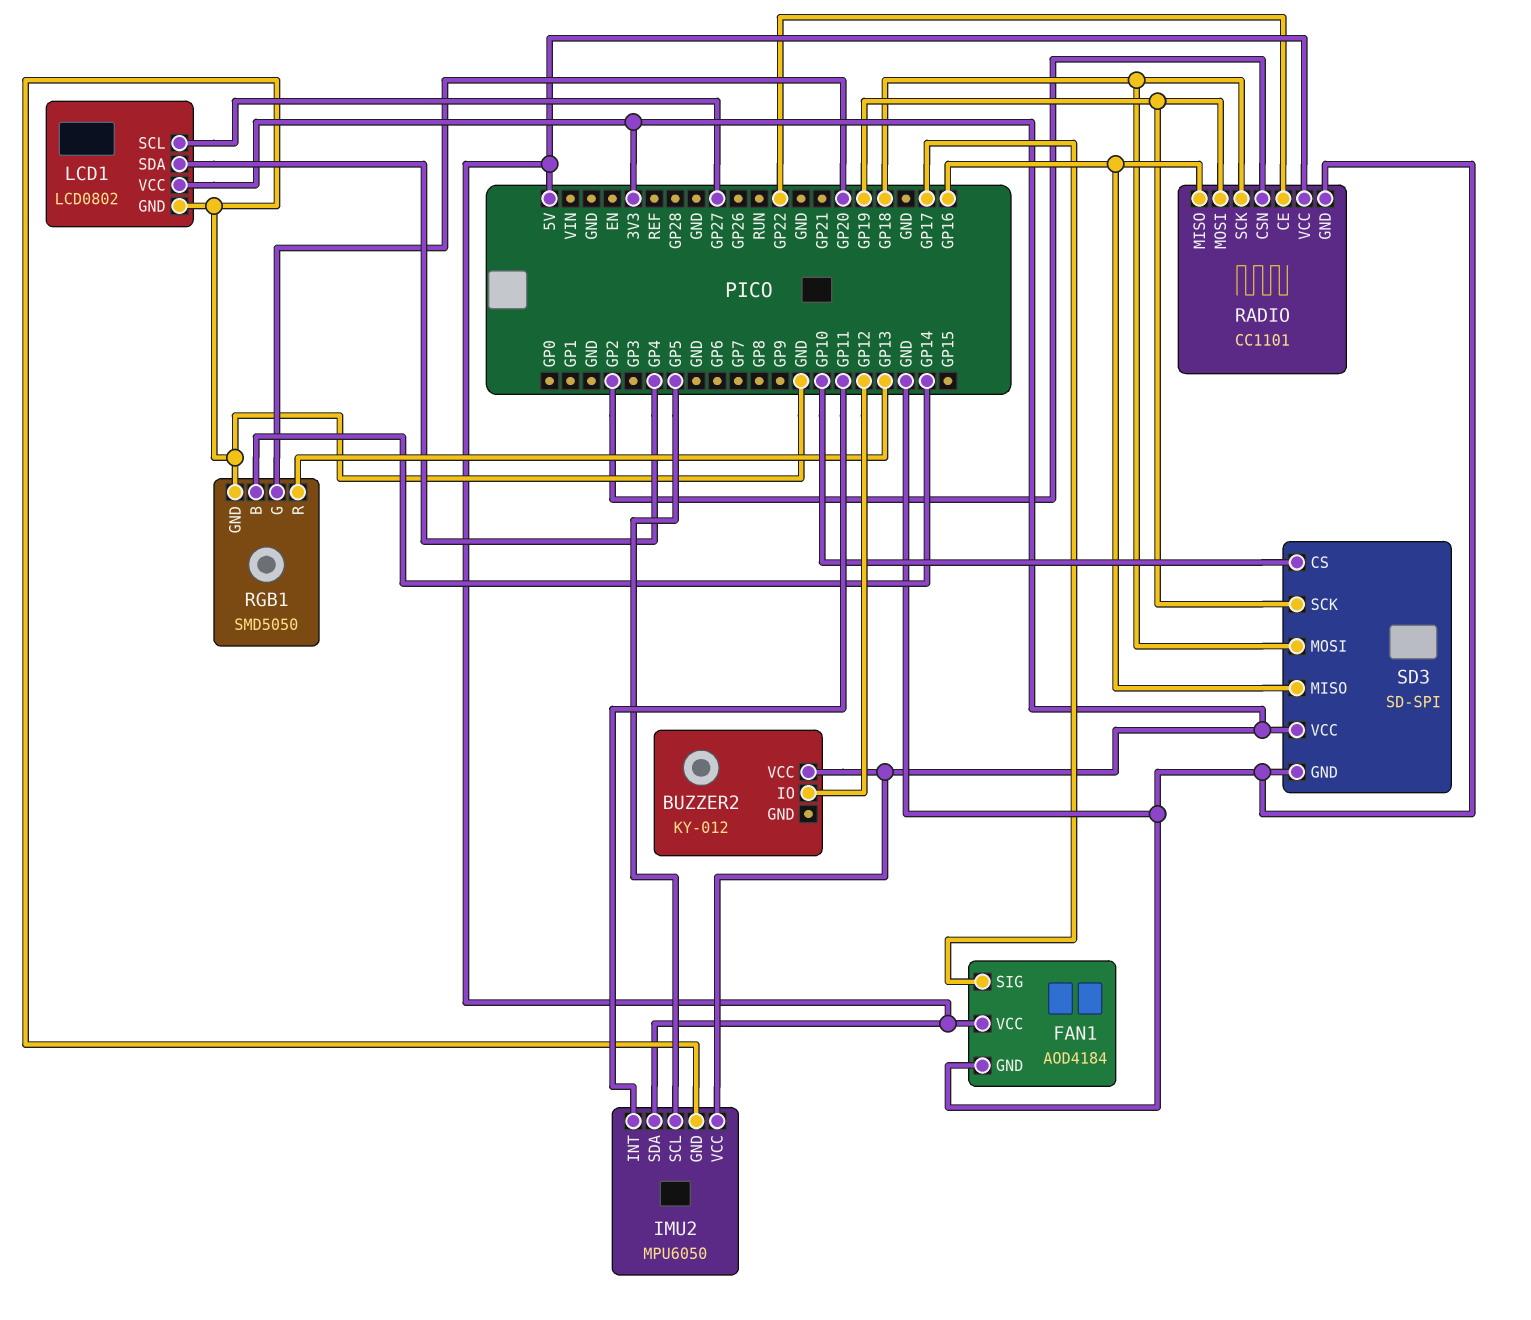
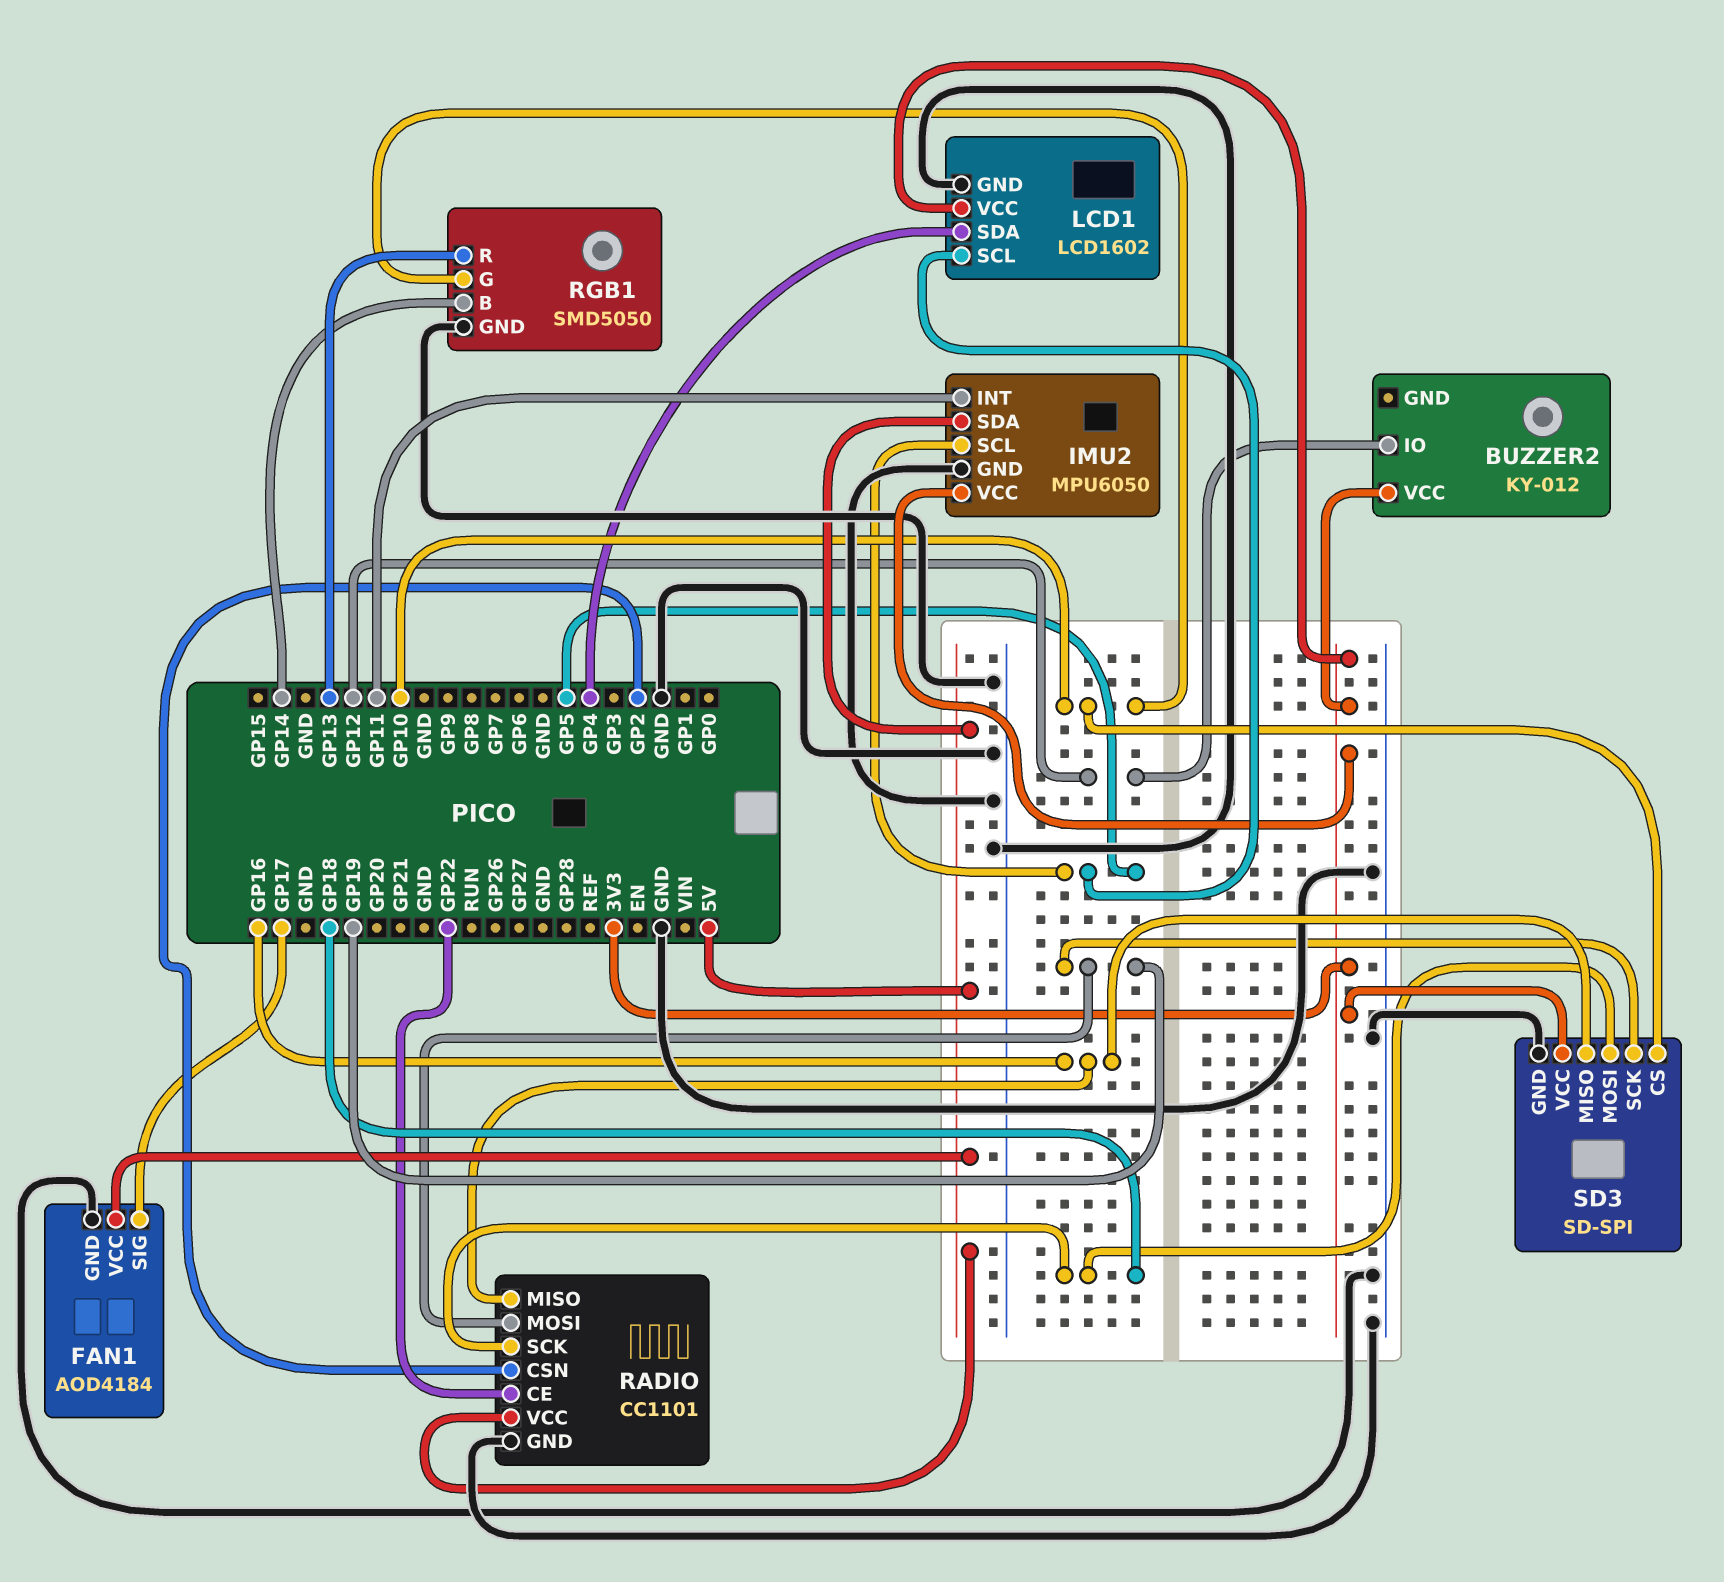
LCD1: LCD0802 -> LCD1602
LCD1 pin SCL: GP27 -> GP5
RGB1 pin G: GP20 -> GP10

